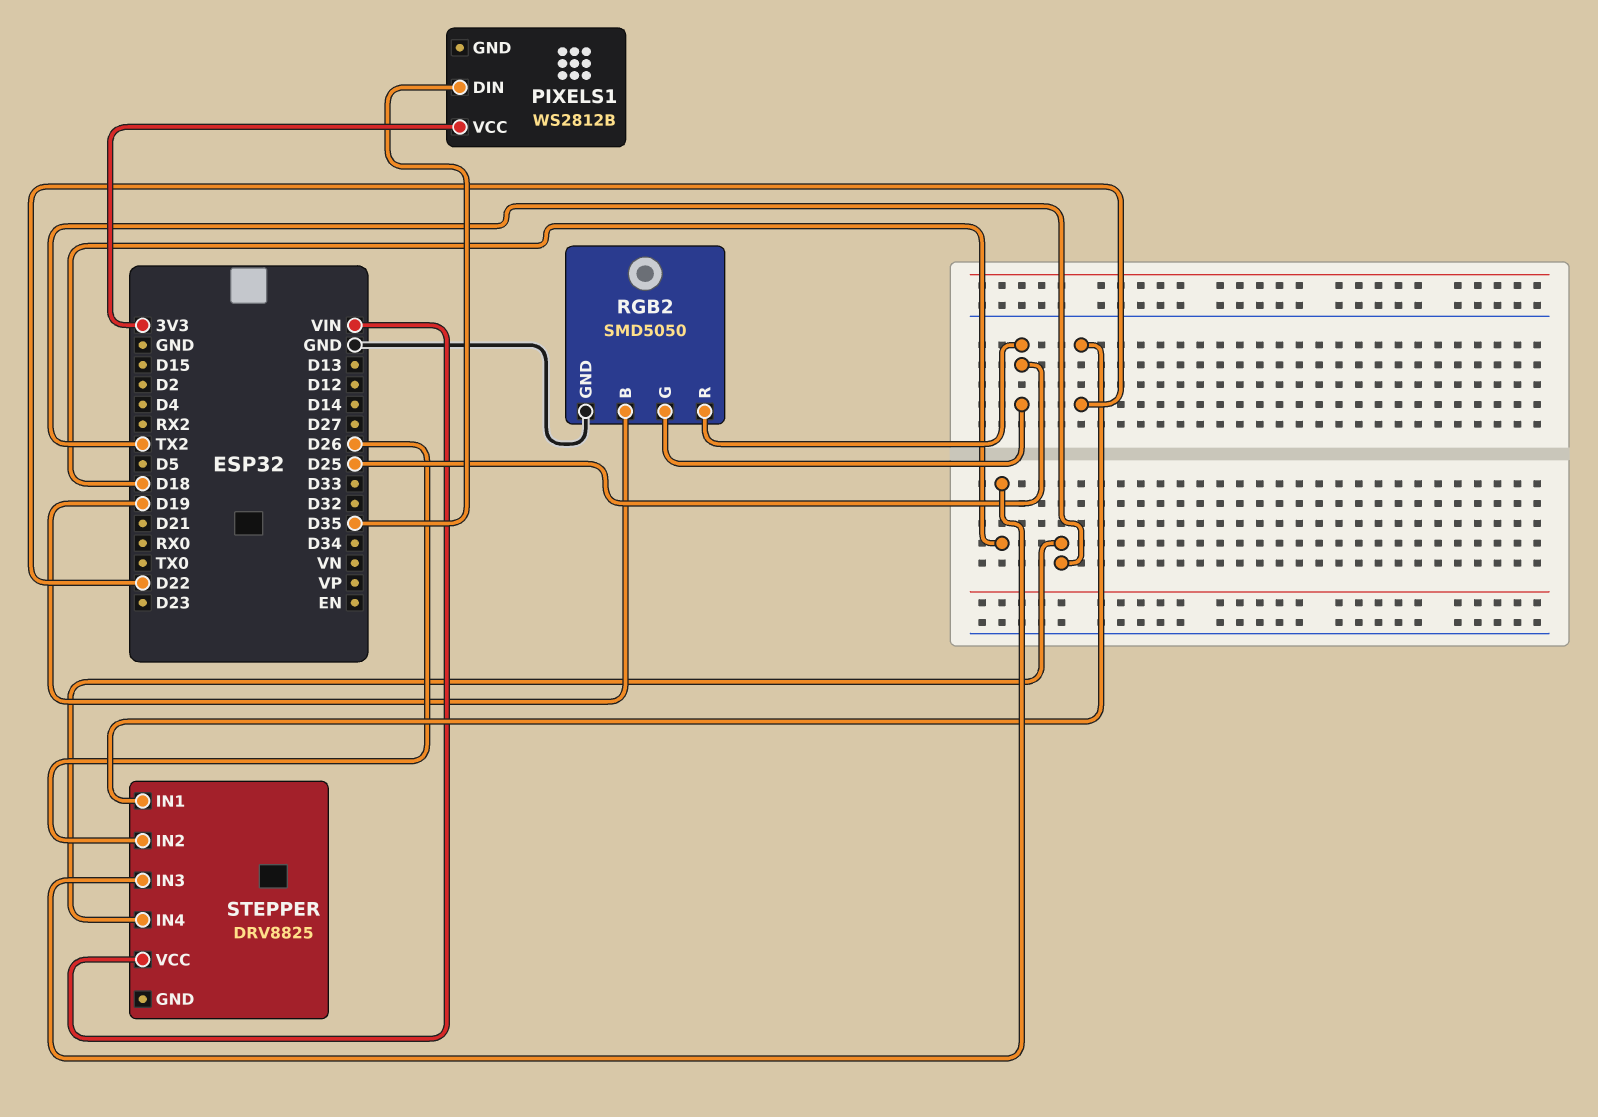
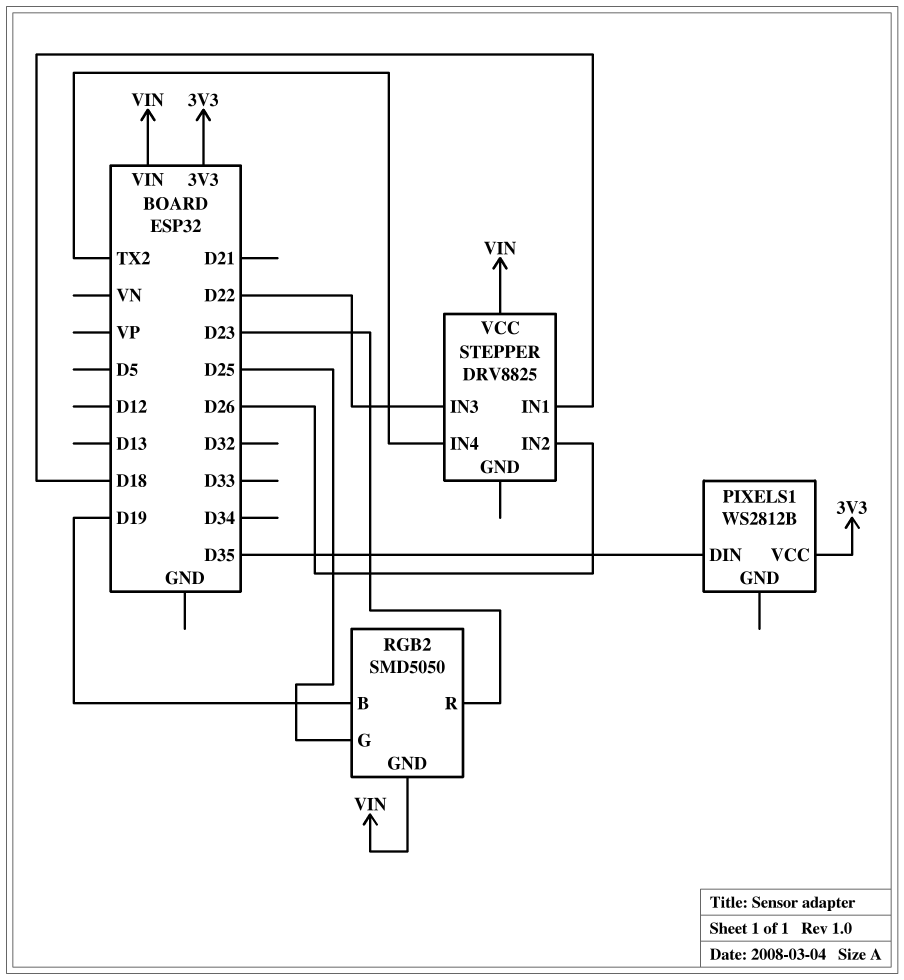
RGB2 pin GND: GND -> VIN
RGB2 pin R: D25 -> D23
STEPPER pin IN1: D22 -> D18
STEPPER pin IN3: D18 -> D22

